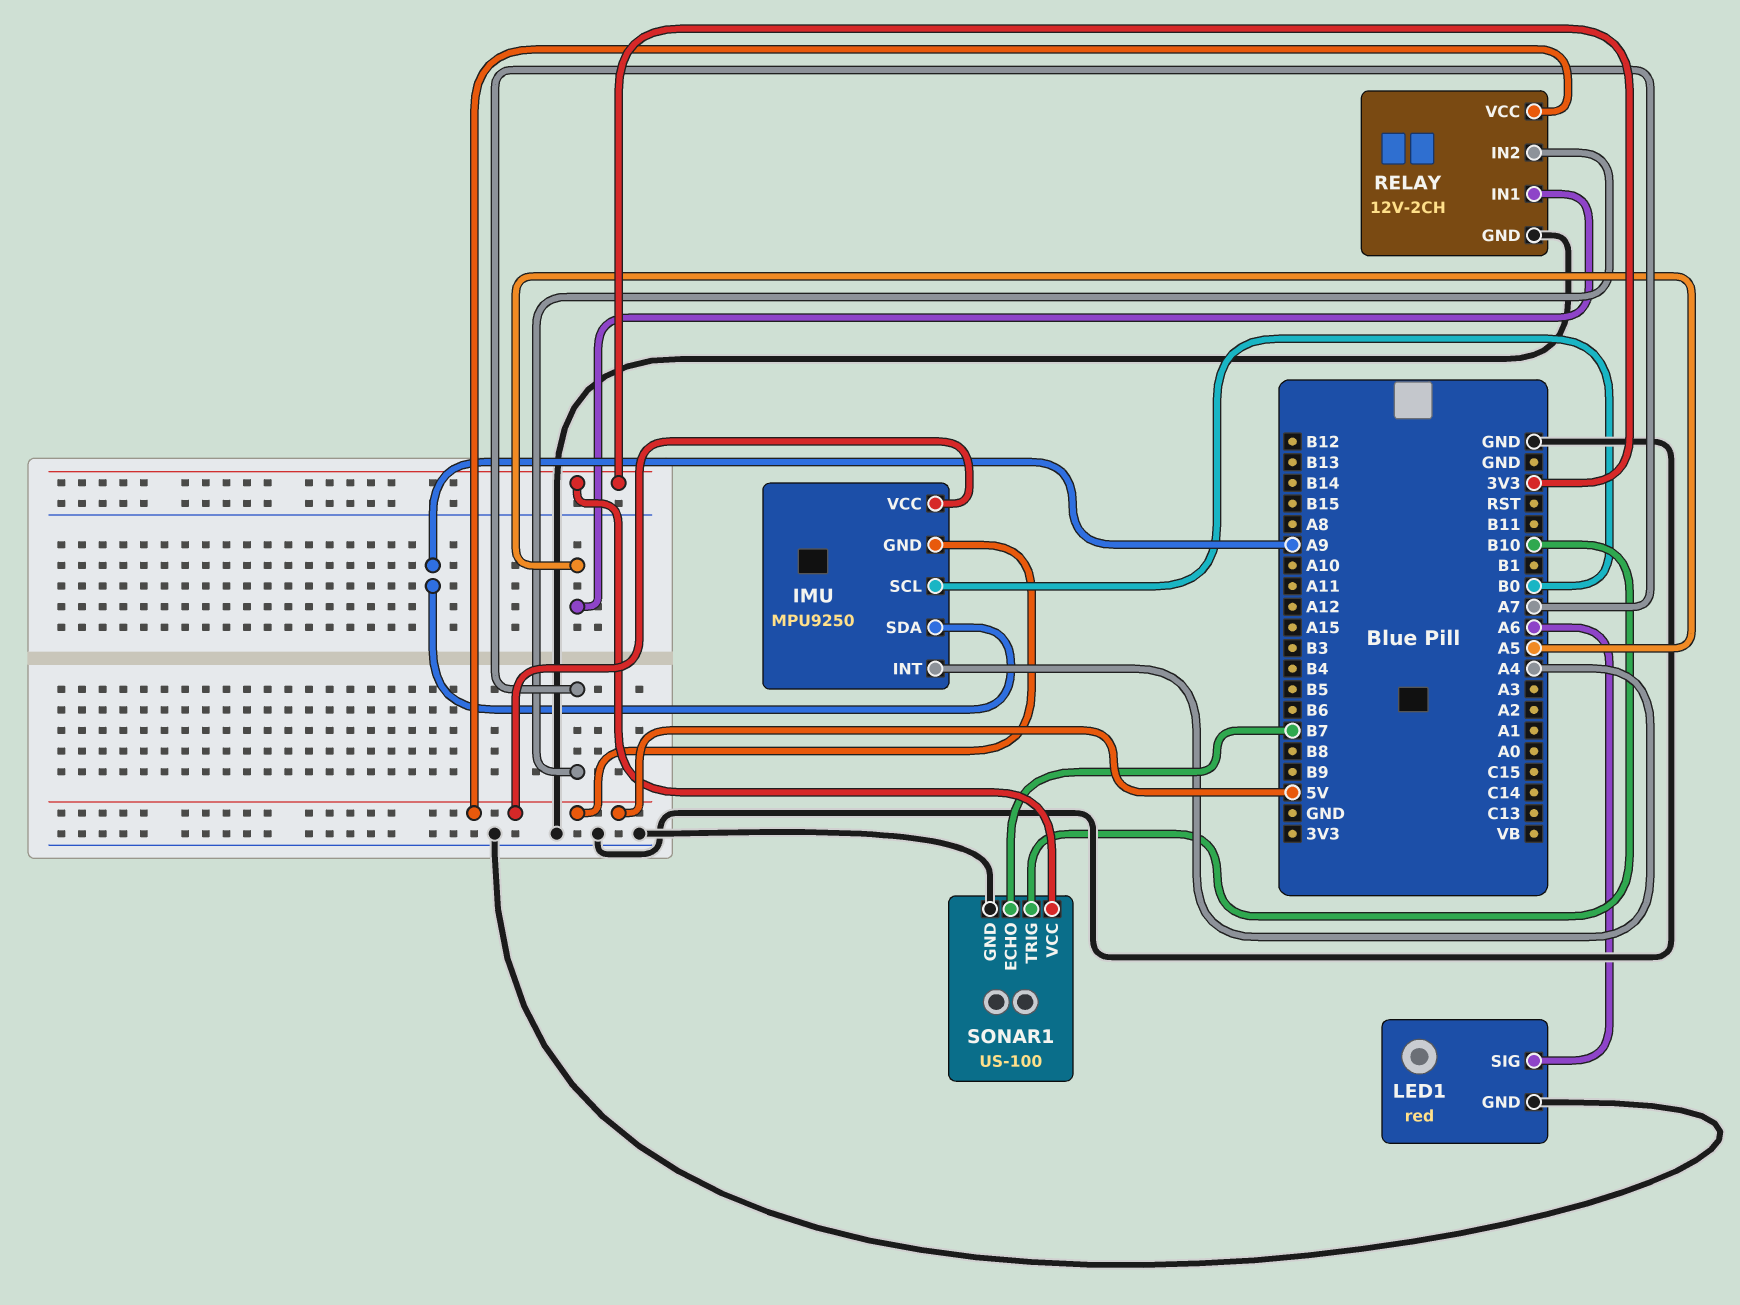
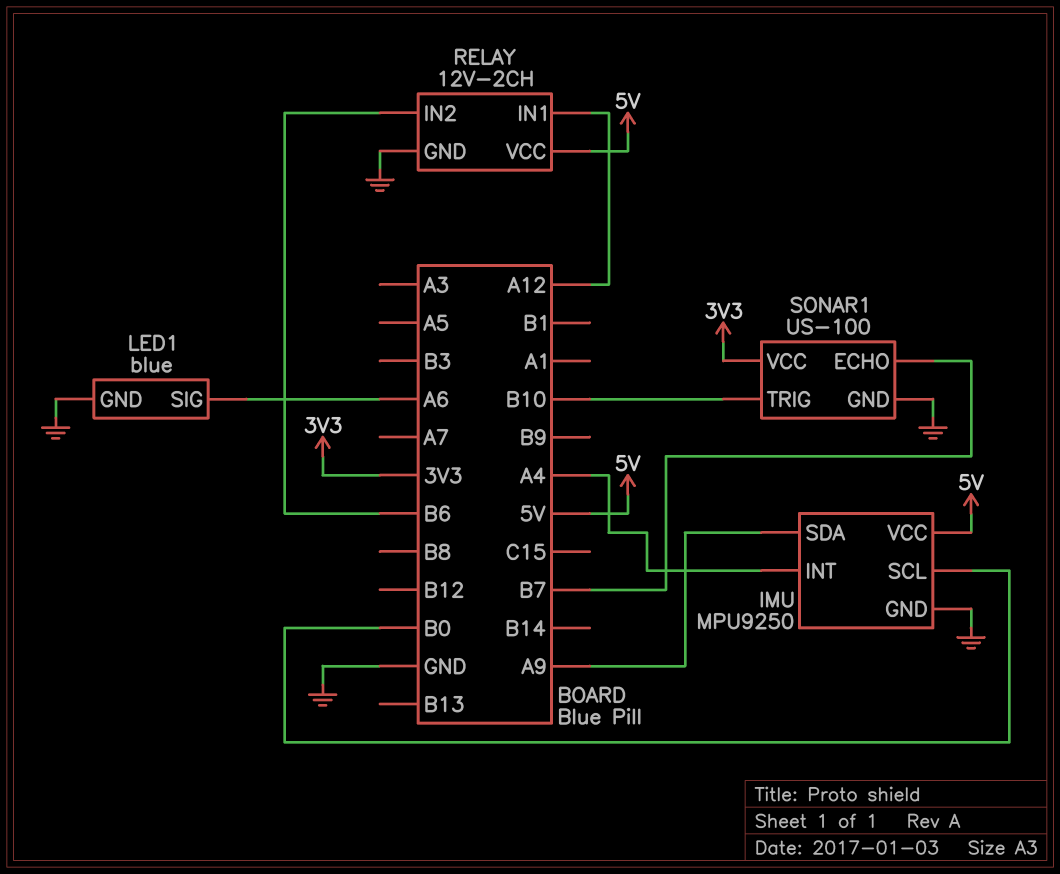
IMU pin GND: 5V -> GND
LED1: red -> blue
RELAY pin IN1: A5 -> A12
RELAY pin IN2: A7 -> B6

